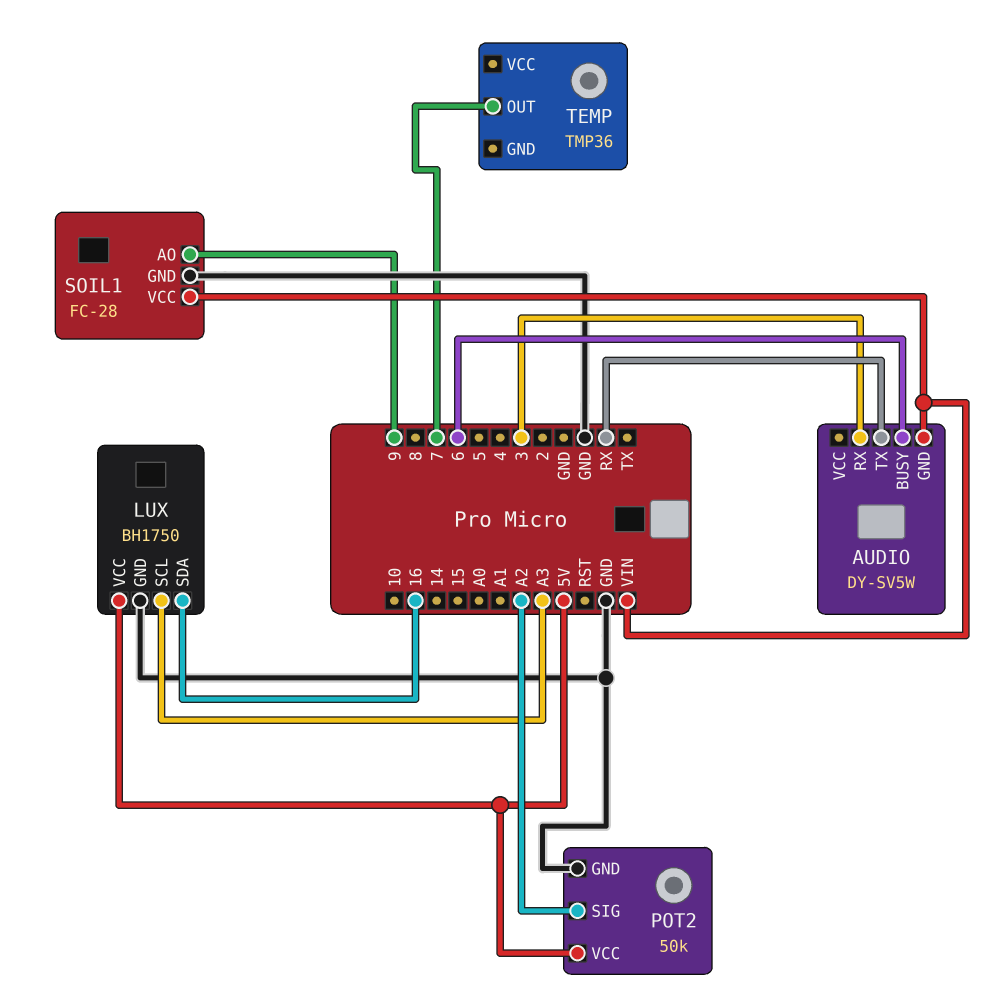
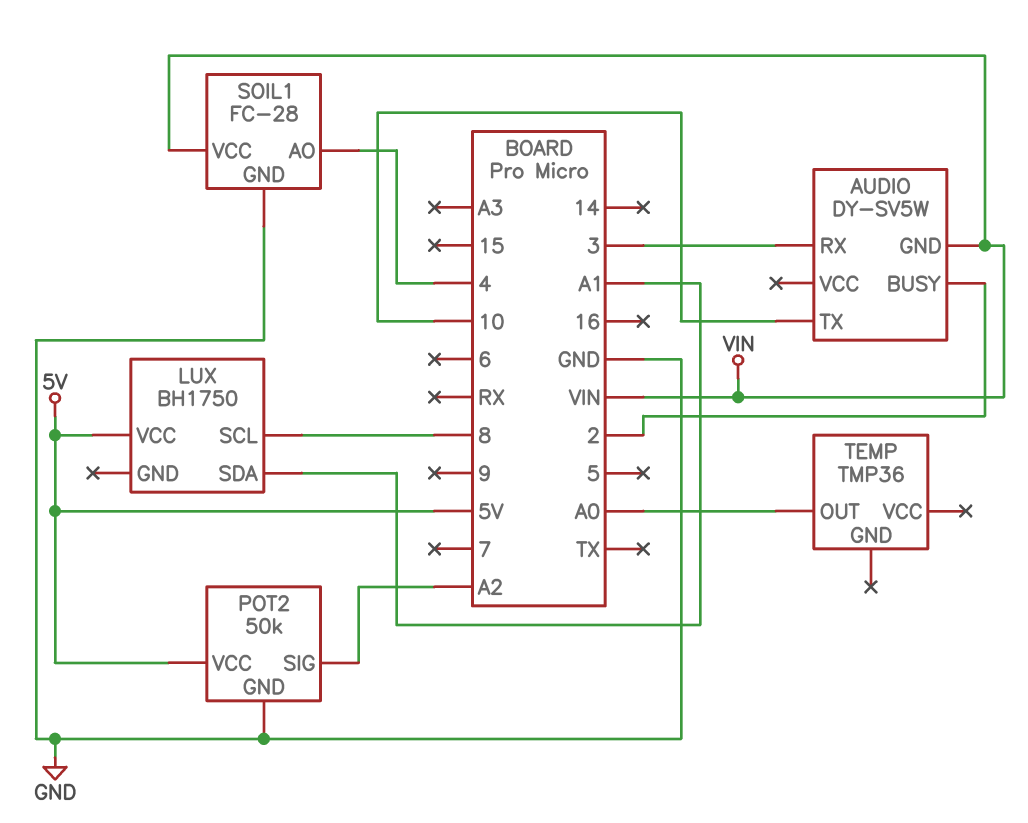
AUDIO pin BUSY: 6 -> 2
AUDIO pin TX: RX -> 10
LUX pin GND: GND -> none
LUX pin SCL: A3 -> 8
LUX pin SDA: 16 -> A1
SOIL1 pin AO: 9 -> 4
TEMP pin OUT: 7 -> A0

